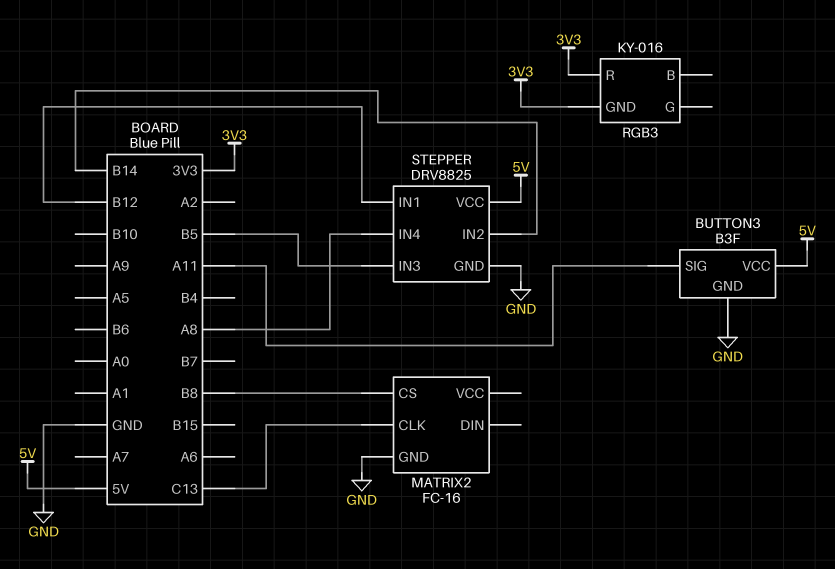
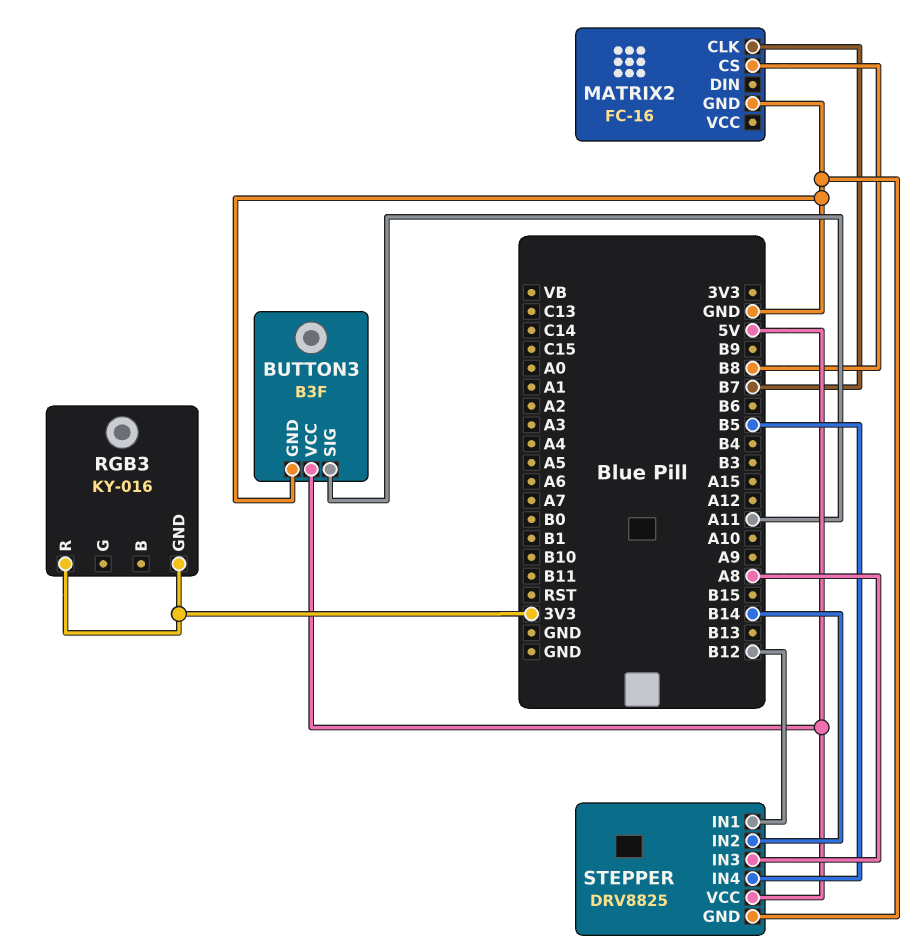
MATRIX2 pin CLK: C13 -> B7
STEPPER pin IN3: B5 -> A8
STEPPER pin IN4: A8 -> B5

